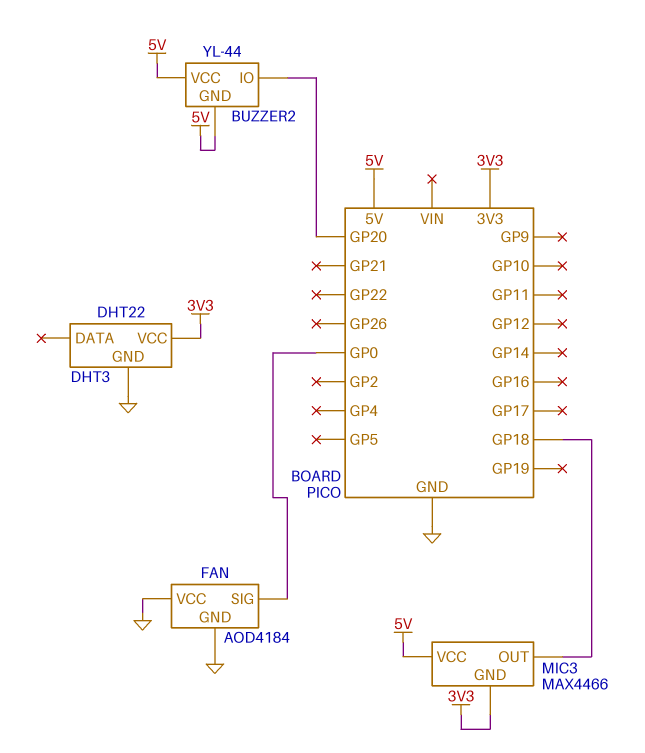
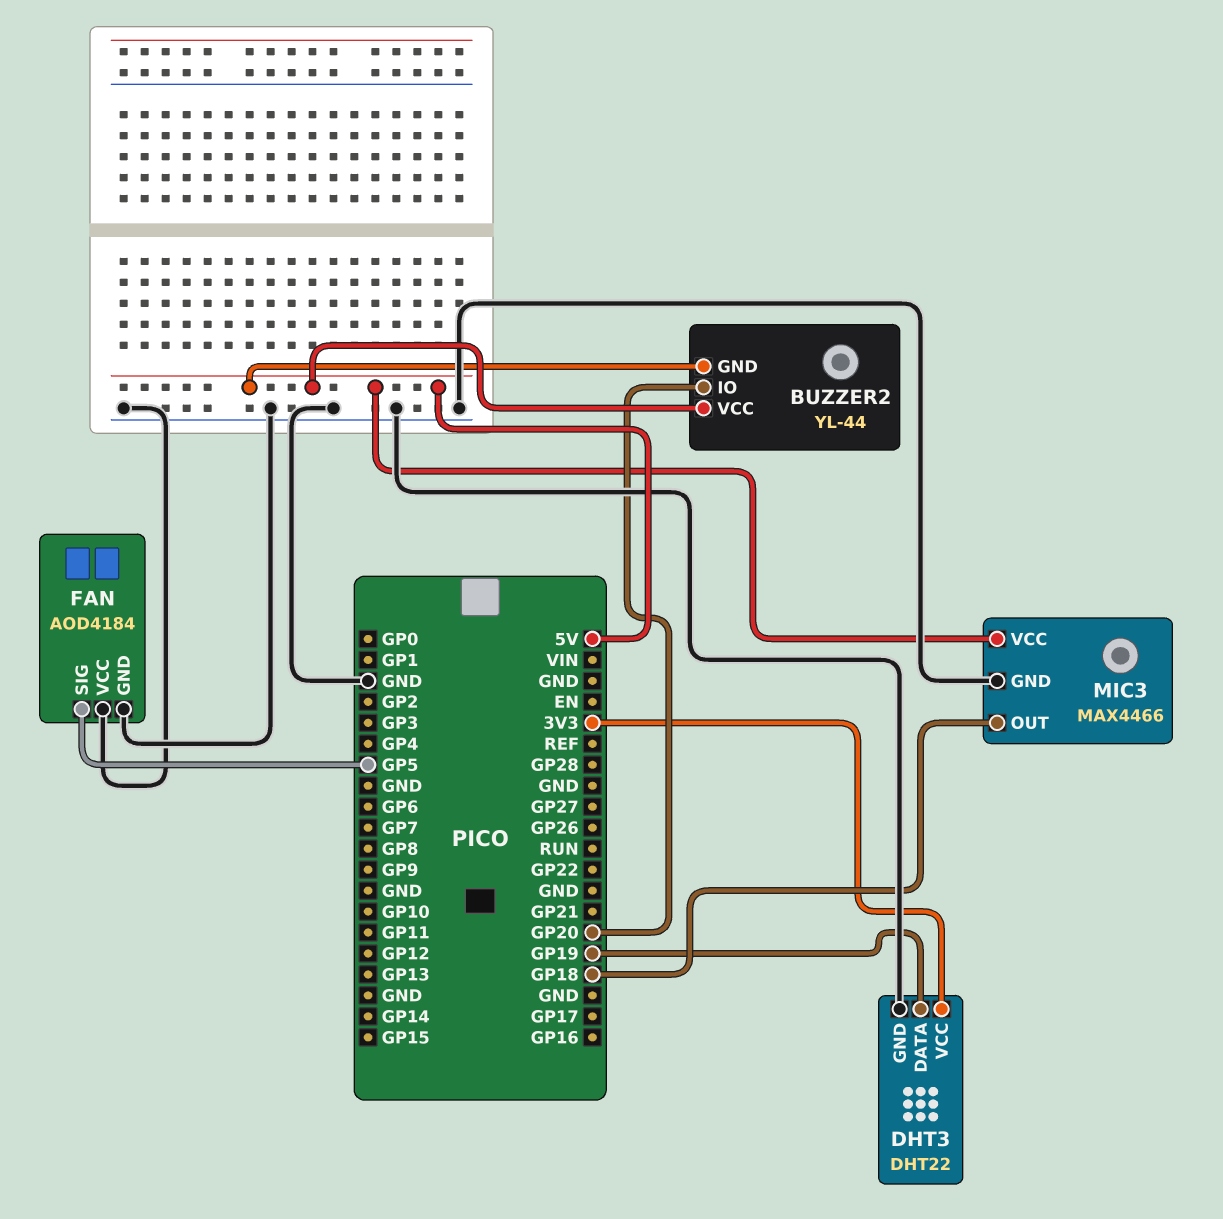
DHT3 pin DATA: none -> GP19
FAN pin SIG: GP0 -> GP5
MIC3 pin GND: 3V3 -> GND

